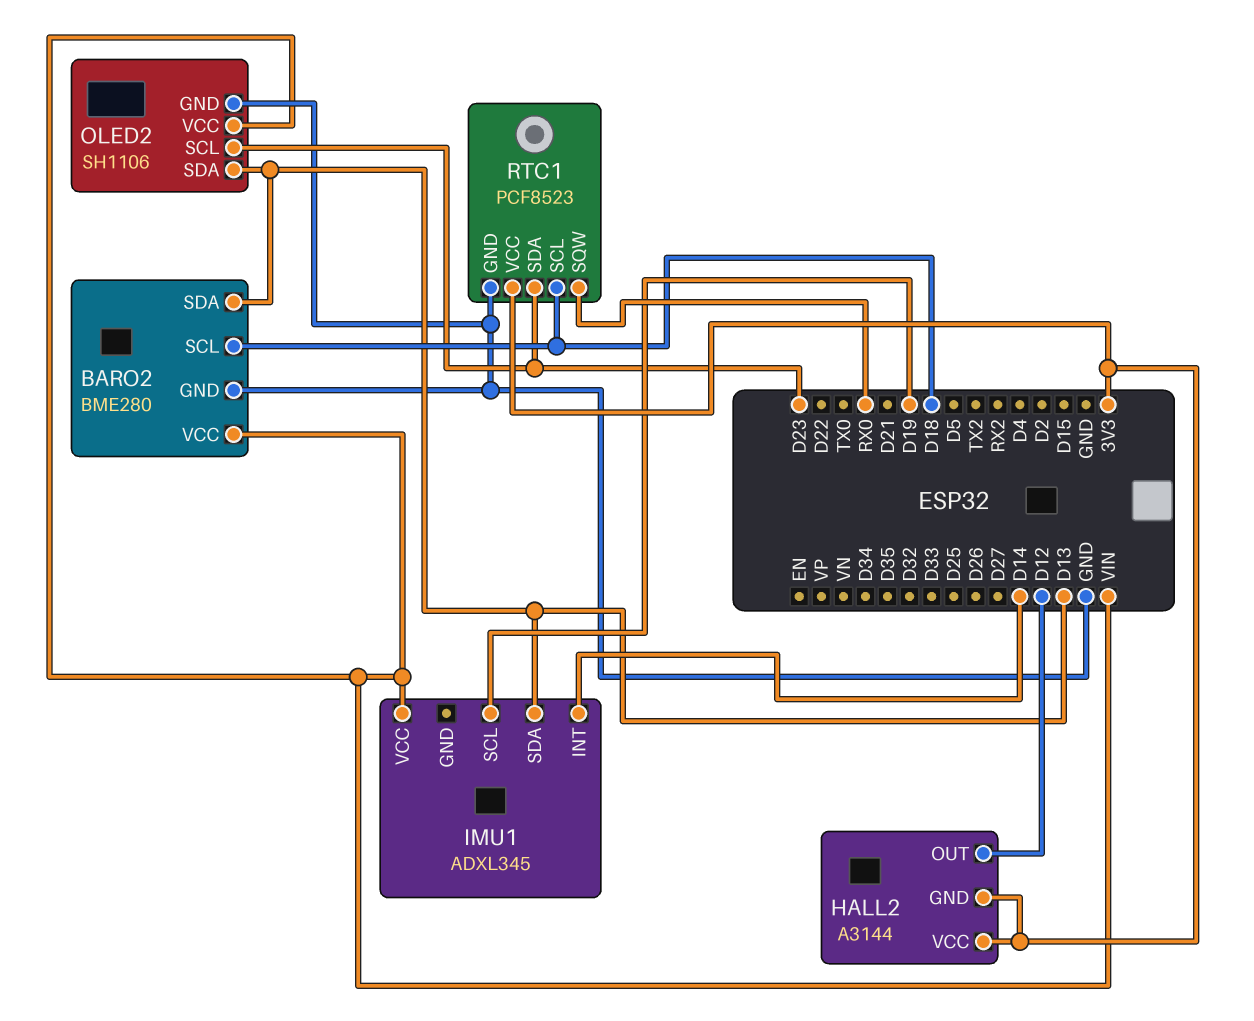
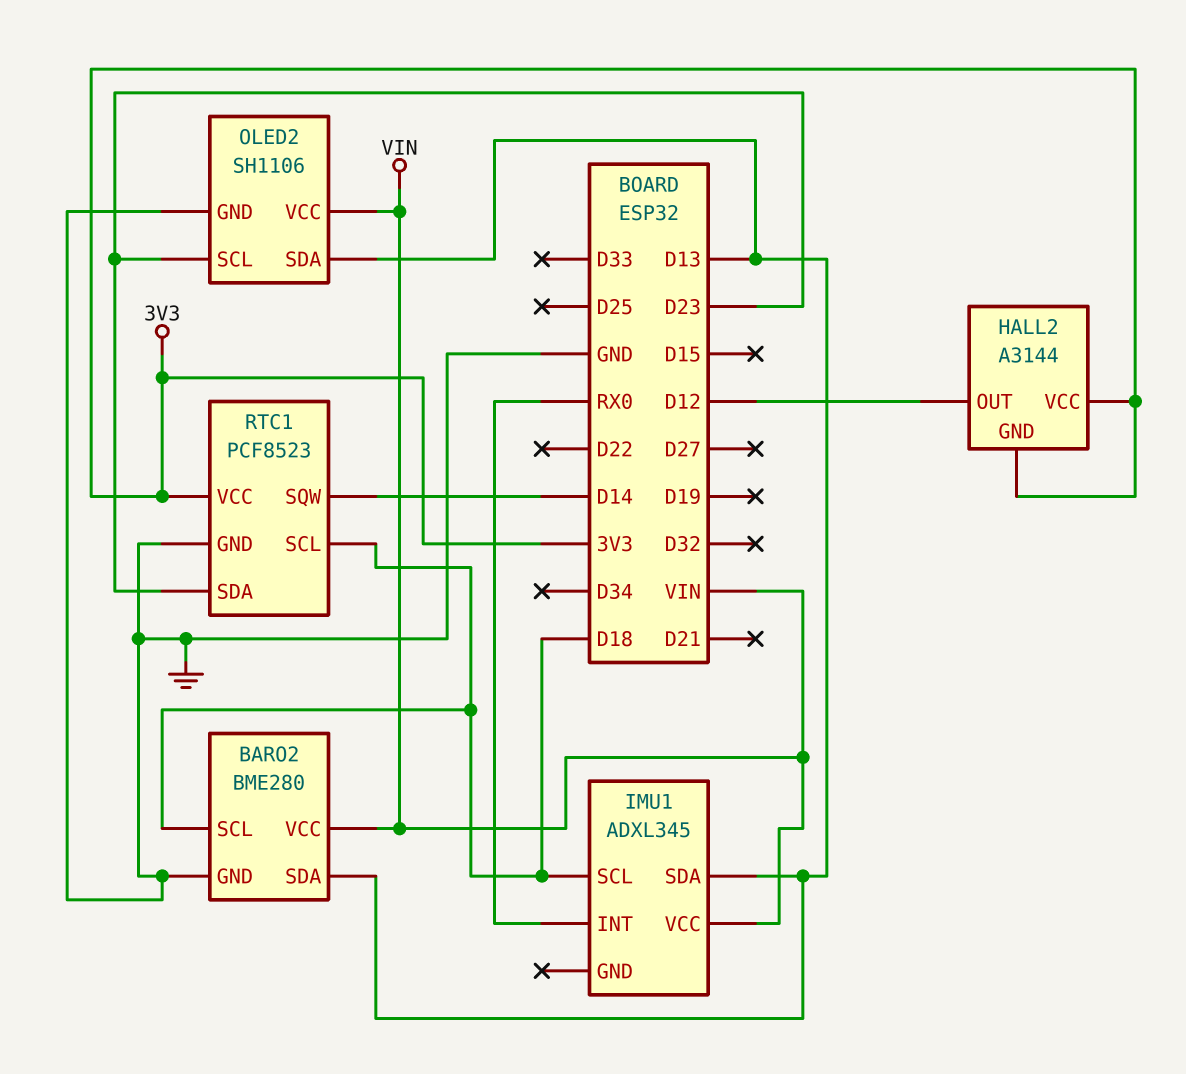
IMU1 pin INT: D14 -> RX0
IMU1 pin SCL: D19 -> D18
RTC1 pin SQW: RX0 -> D14

